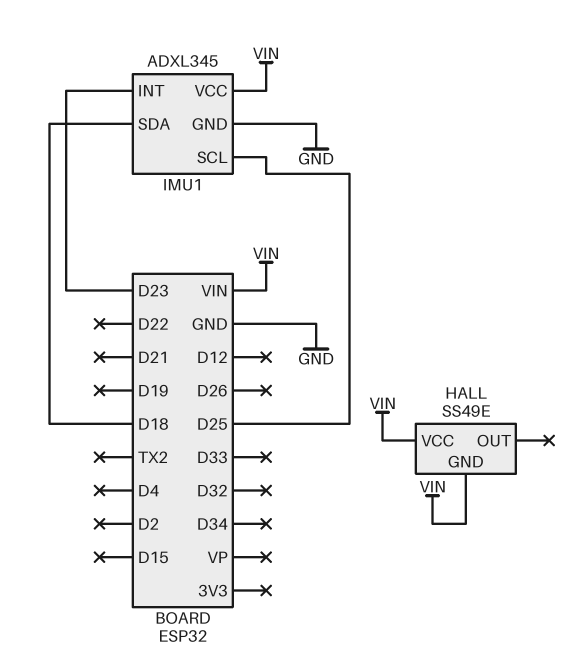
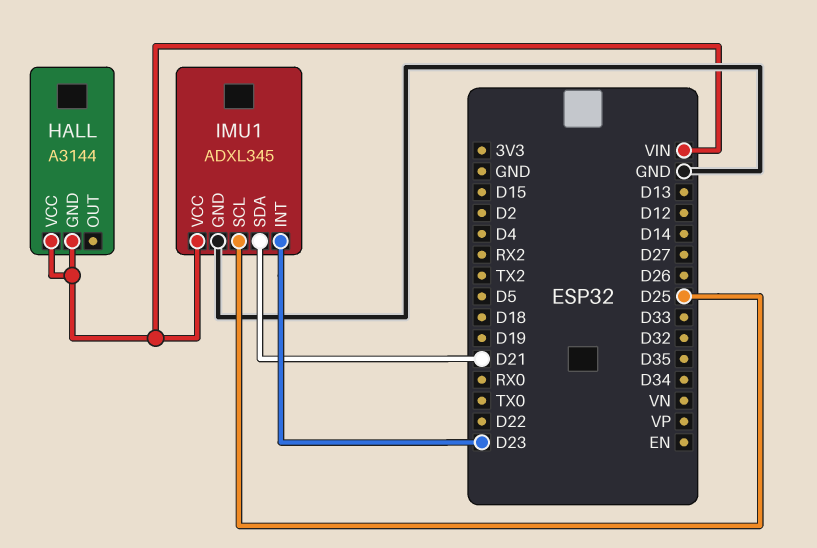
HALL: SS49E -> A3144
IMU1 pin SDA: D18 -> D21

